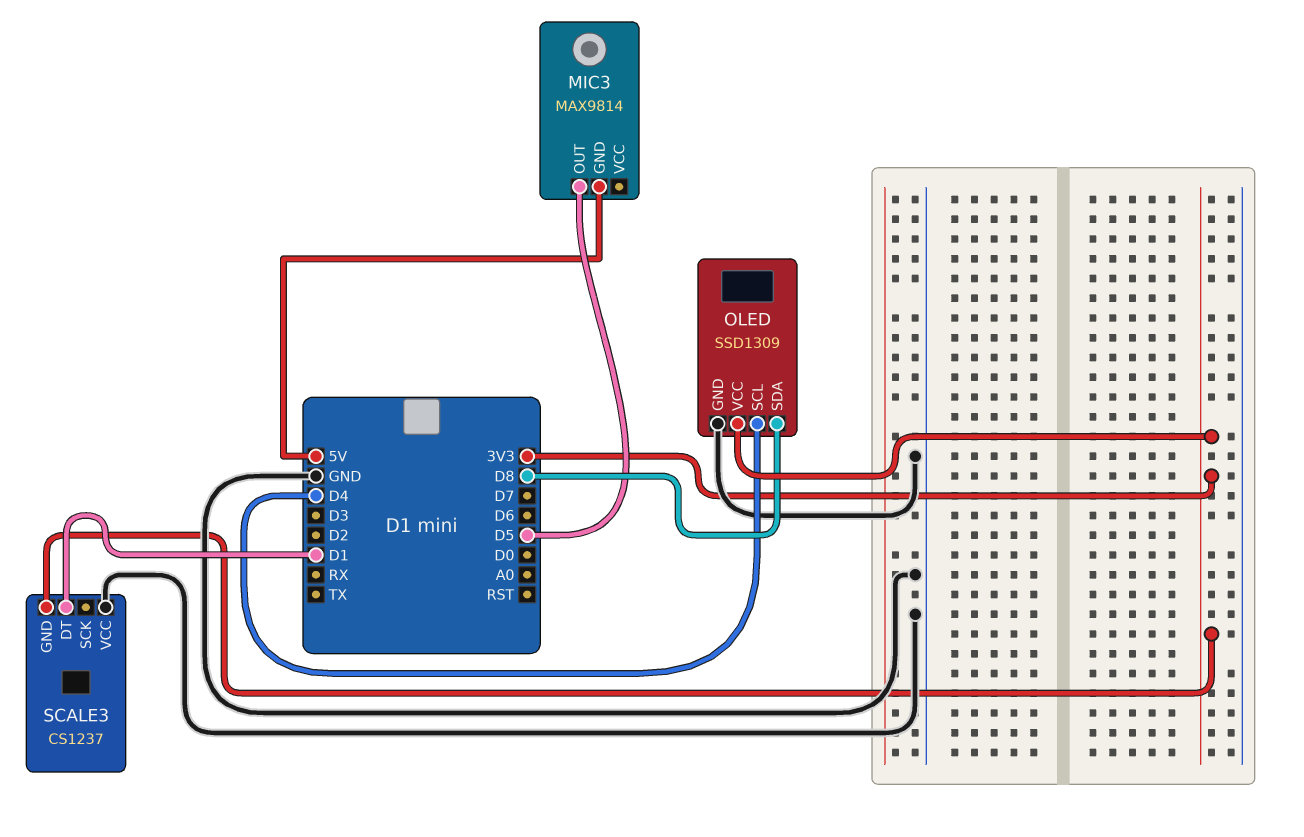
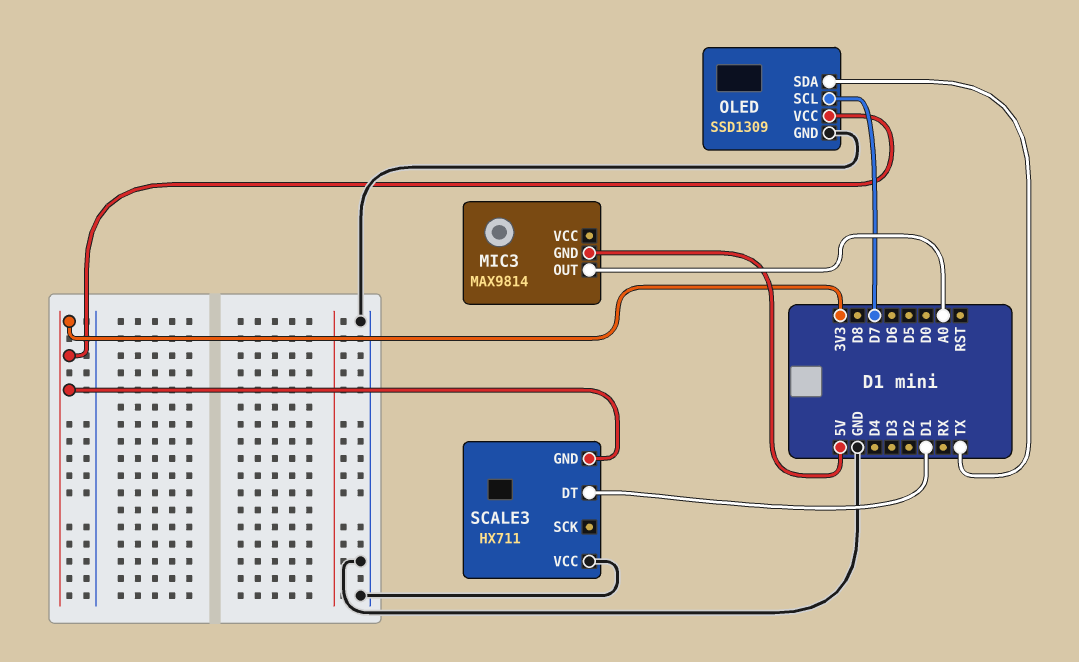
MIC3 pin OUT: D5 -> A0
OLED pin SCL: D4 -> D7
OLED pin SDA: D8 -> TX
SCALE3: CS1237 -> HX711

